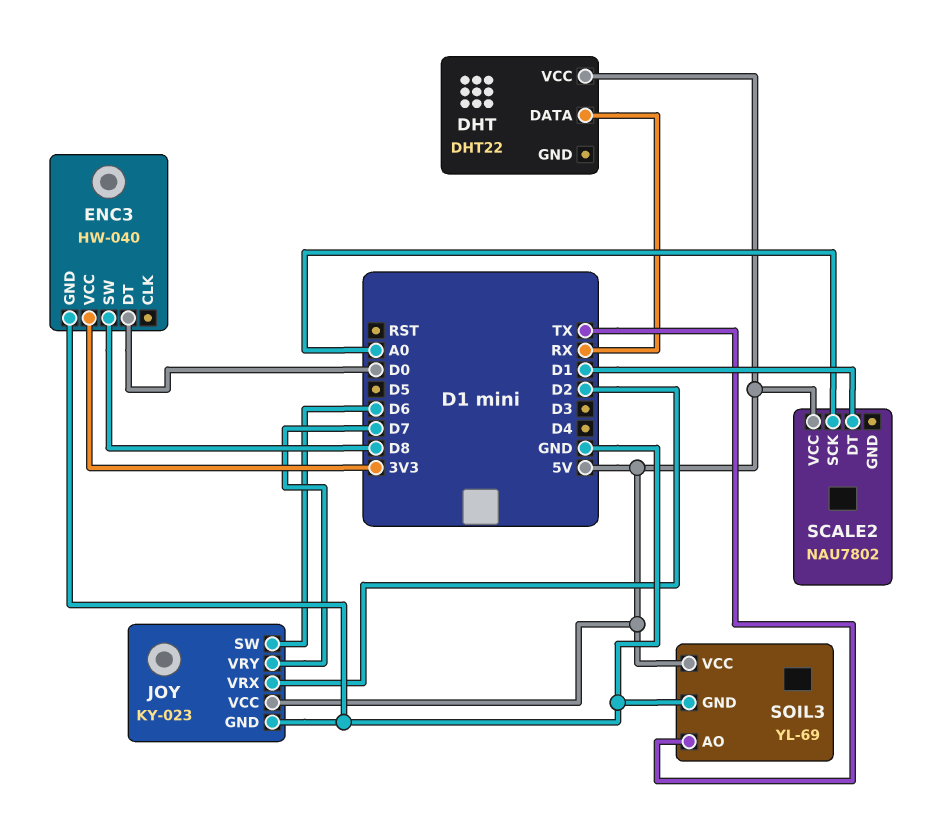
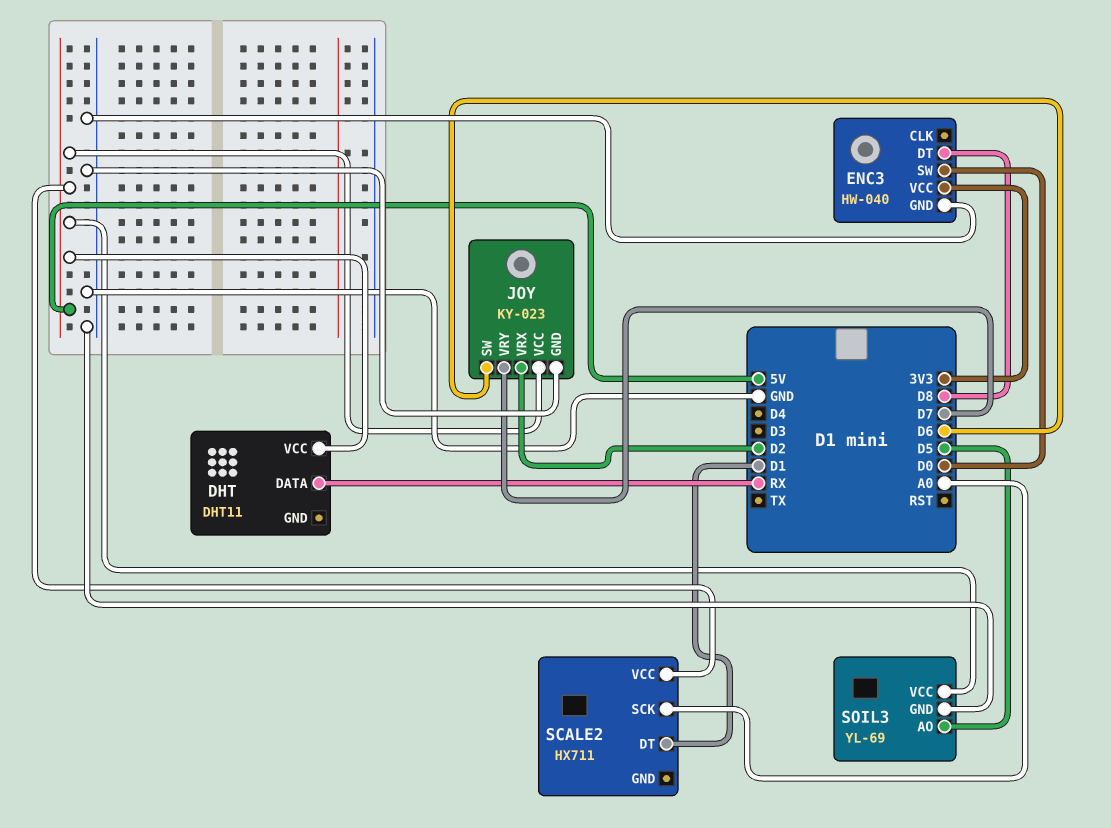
DHT: DHT22 -> DHT11
ENC3 pin DT: D0 -> D8
ENC3 pin SW: D8 -> D0
SCALE2: NAU7802 -> HX711
SOIL3 pin AO: TX -> D5

